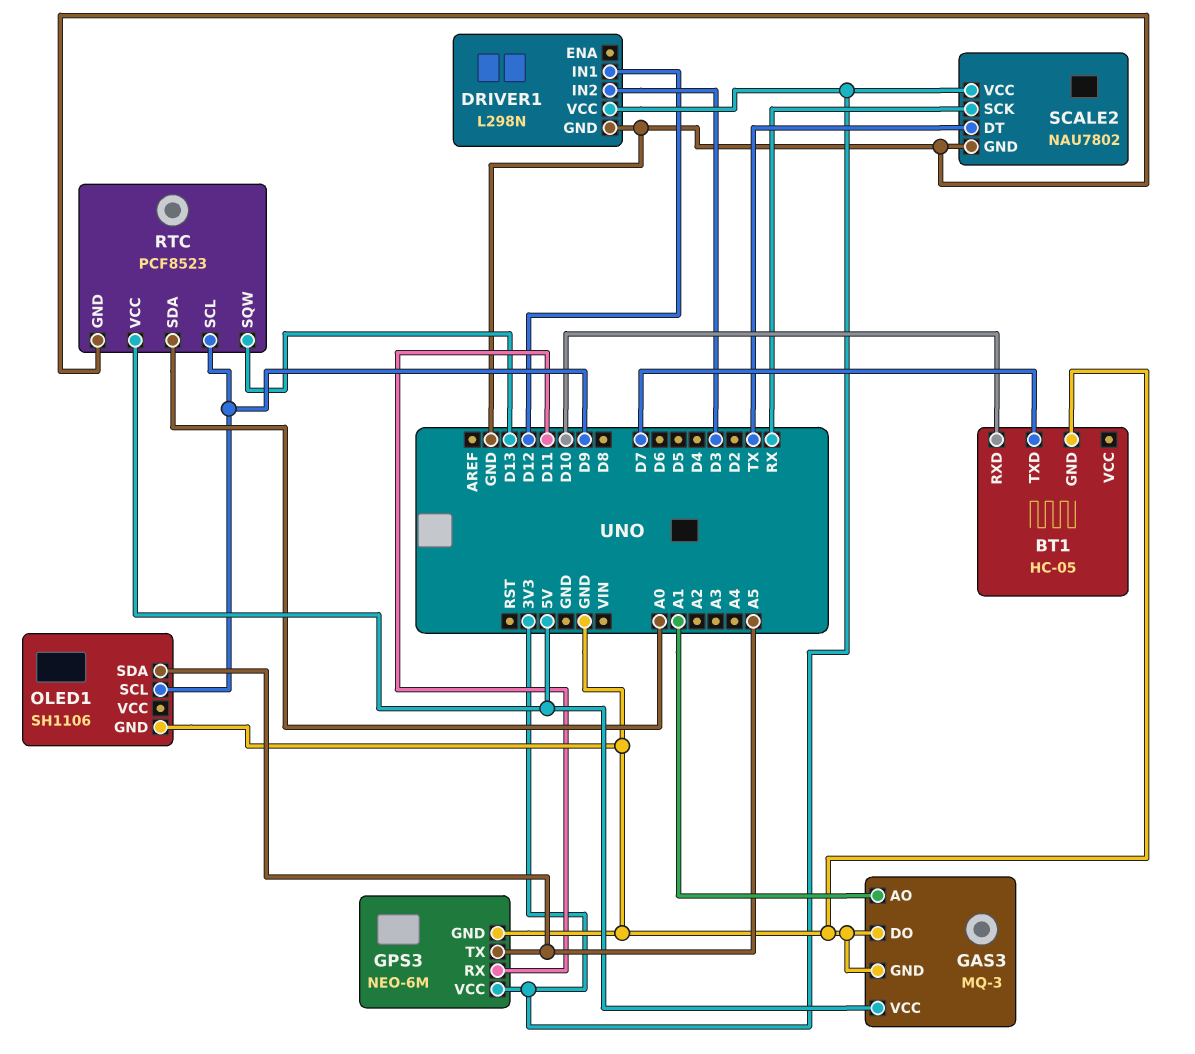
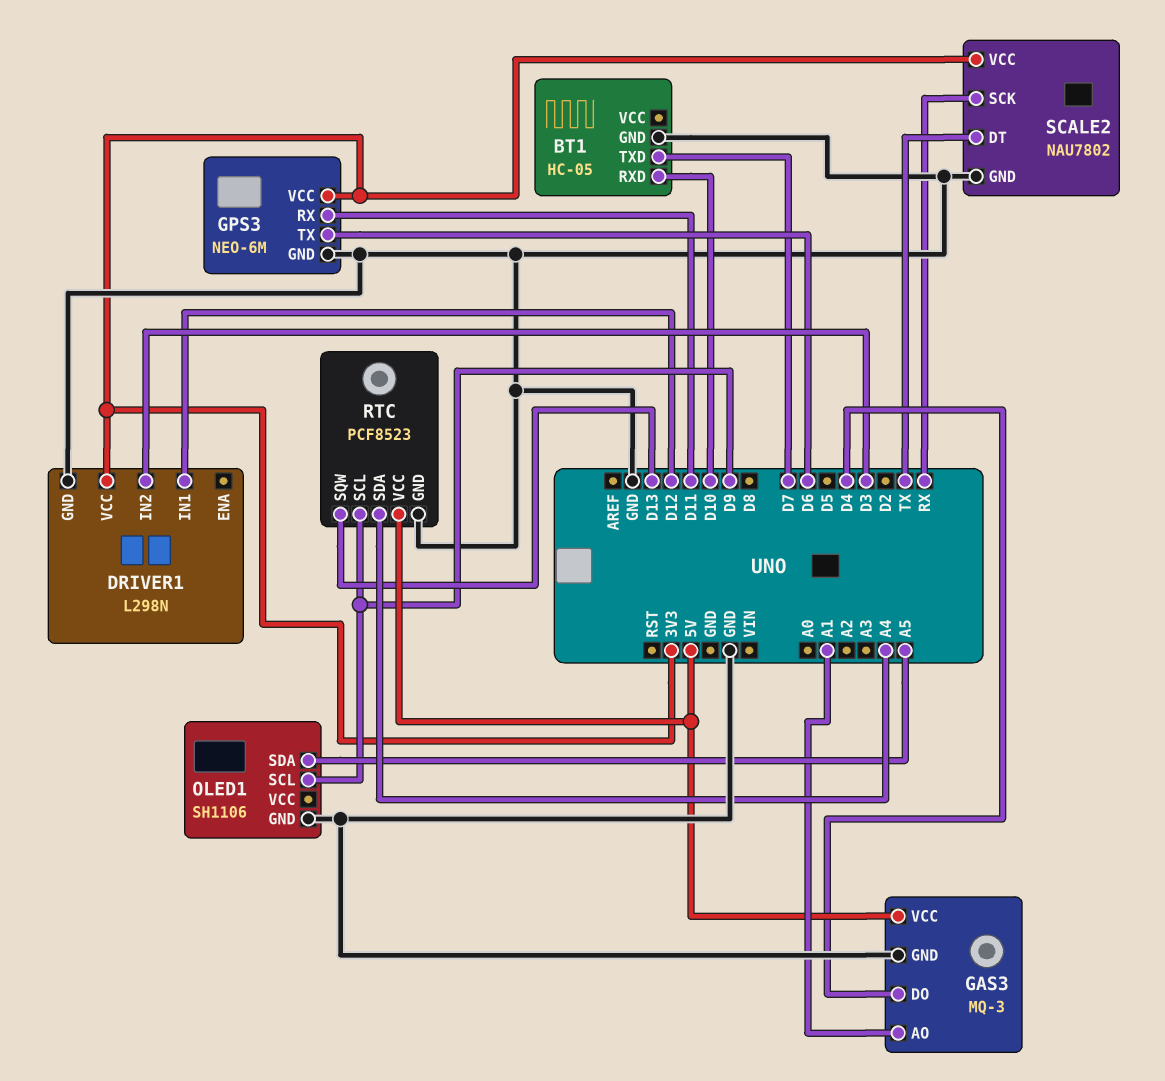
GAS3 pin DO: GND -> D4
GPS3 pin TX: A5 -> D6
RTC pin SDA: A0 -> A4

